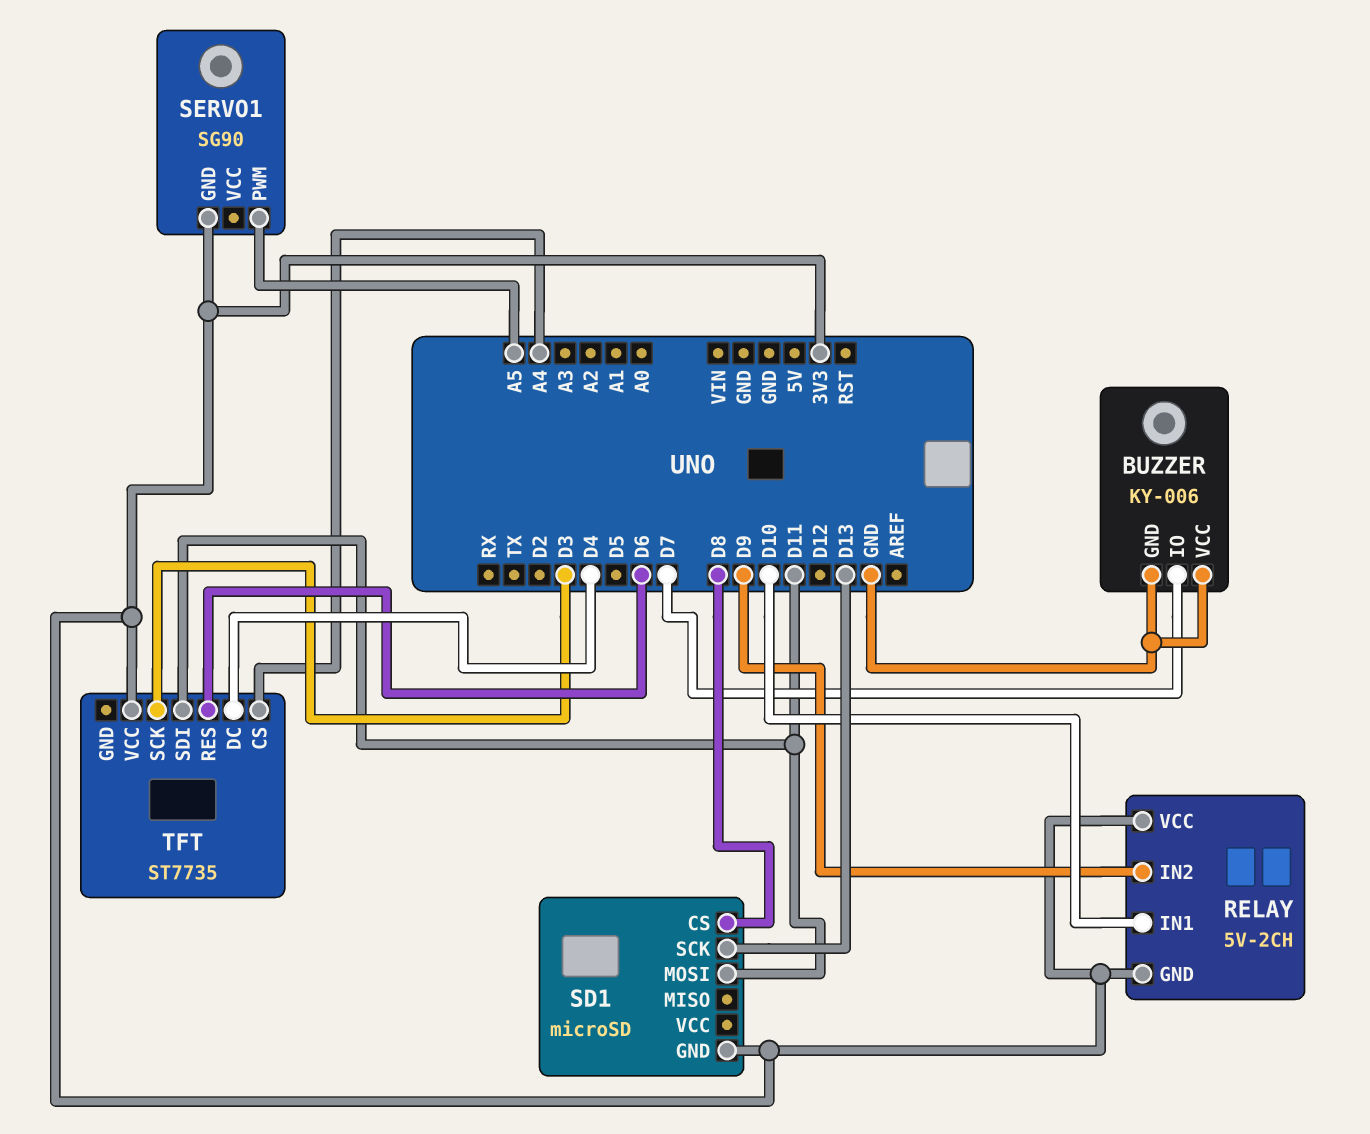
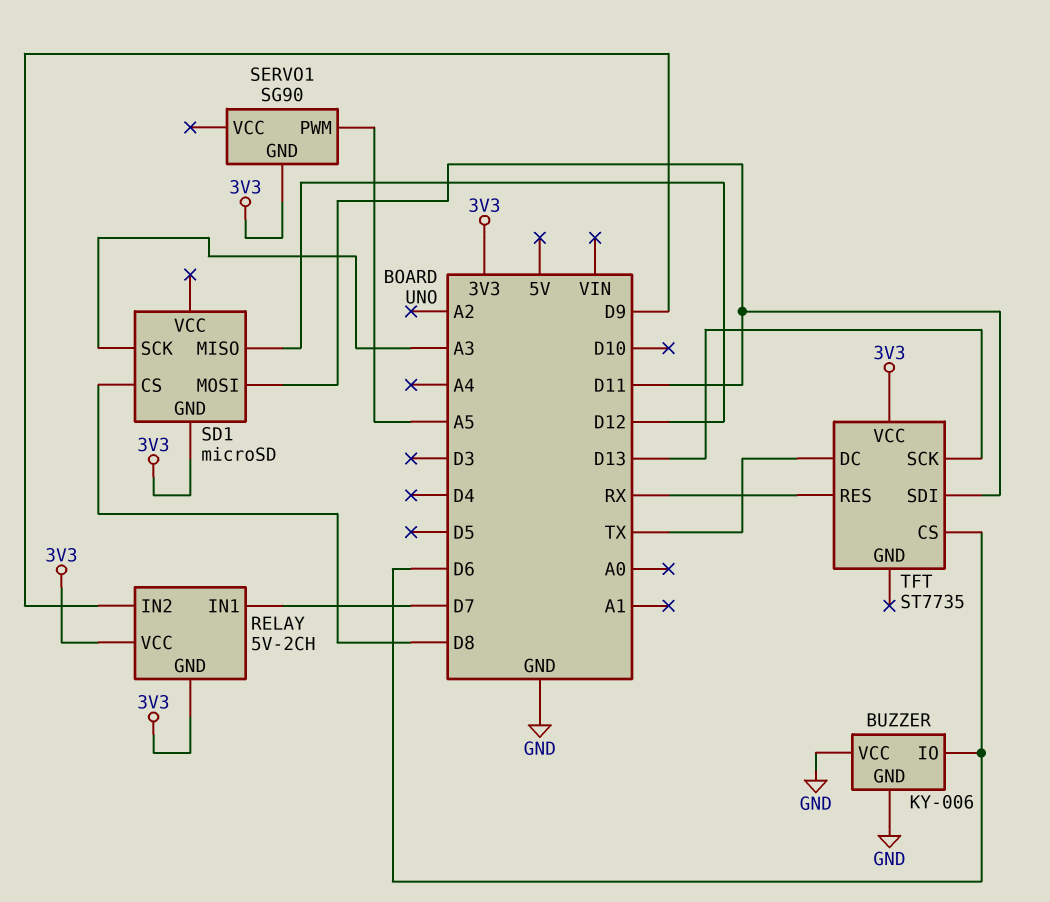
BUZZER pin IO: D7 -> D6
RELAY pin IN1: D10 -> D7
SD1 pin MISO: none -> D12
SD1 pin SCK: D13 -> A3
TFT pin CS: A4 -> D6
TFT pin DC: D4 -> TX
TFT pin RES: D6 -> RX
TFT pin SCK: D3 -> D13

